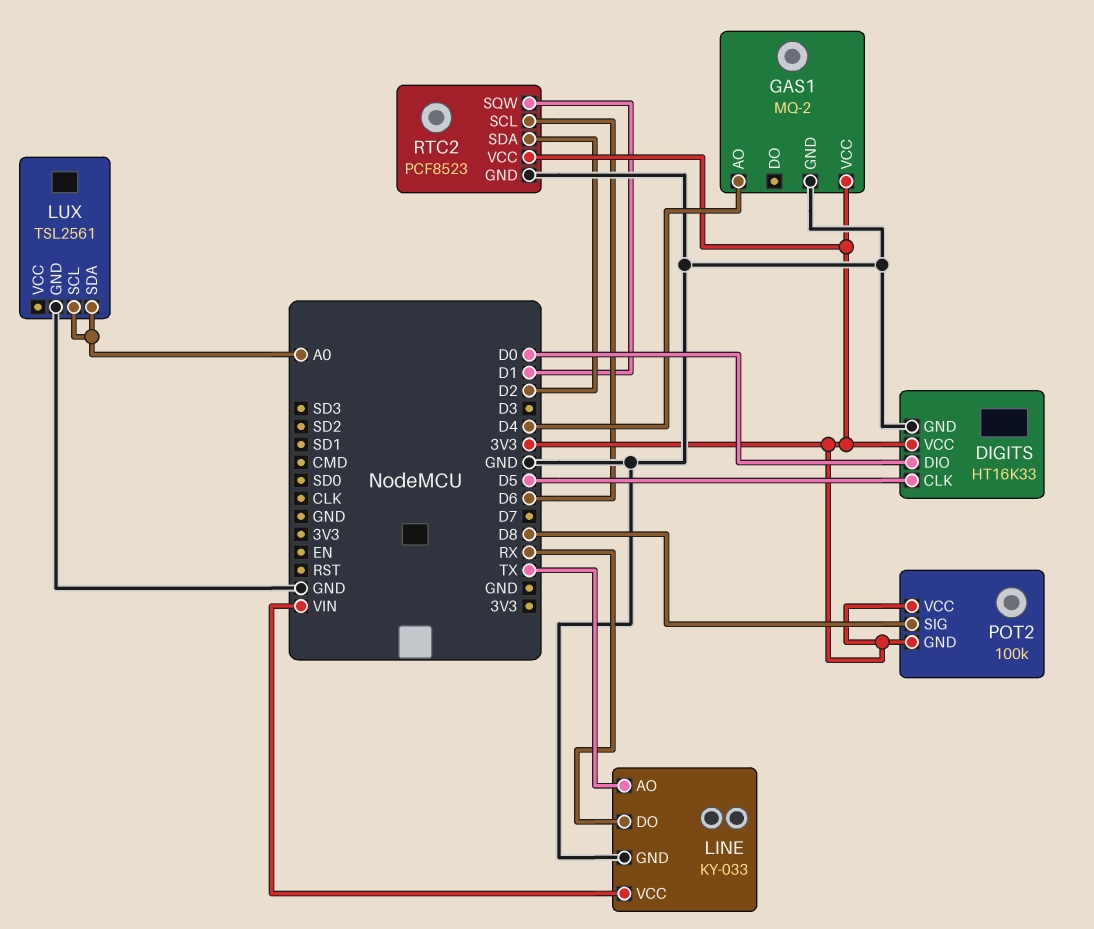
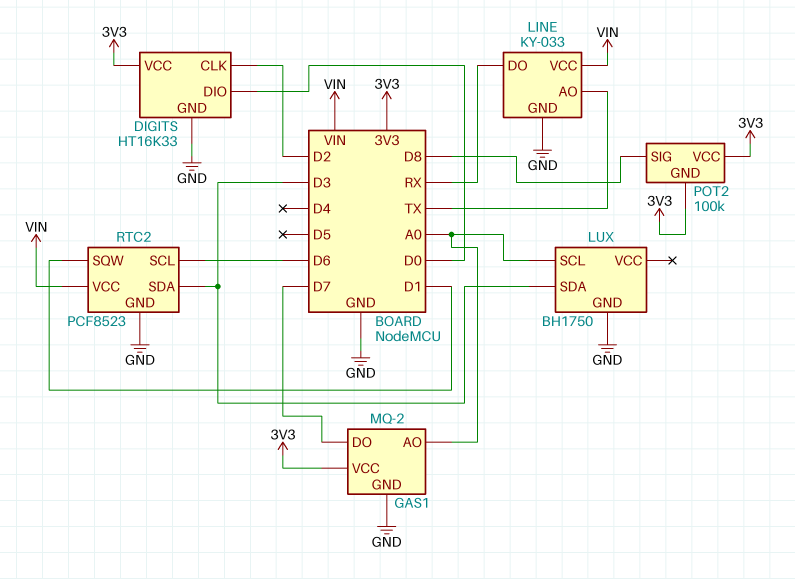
DIGITS pin CLK: D5 -> D2
GAS1 pin AO: D4 -> A0
GAS1 pin DO: none -> D7
LUX: TSL2561 -> BH1750
LUX pin SDA: A0 -> D3
RTC2 pin SDA: D2 -> D3
RTC2 pin VCC: 3V3 -> VIN

